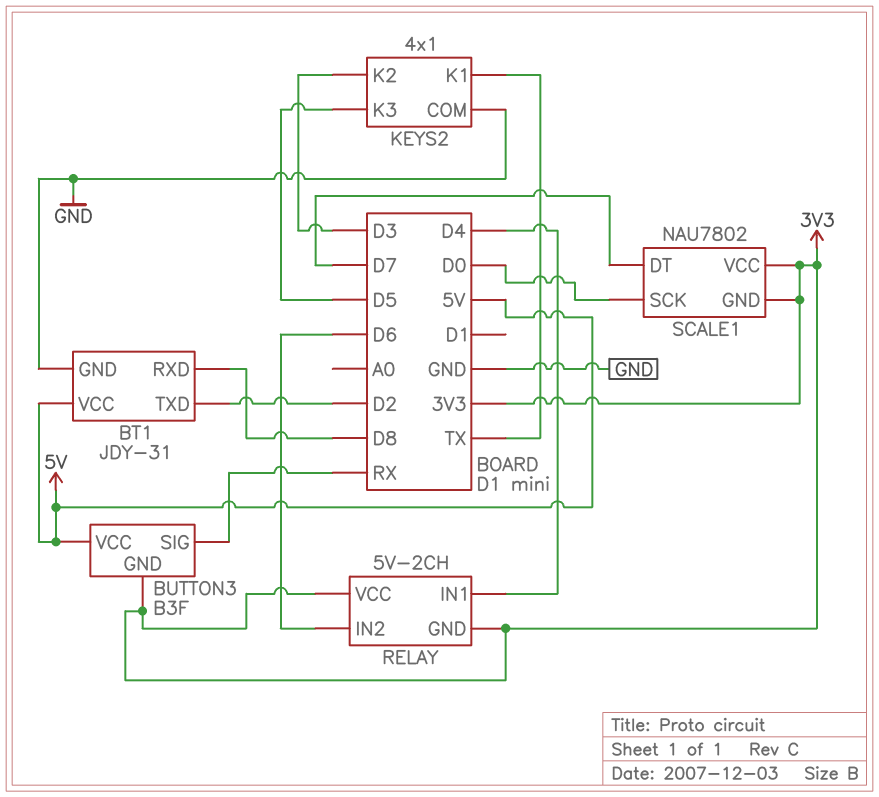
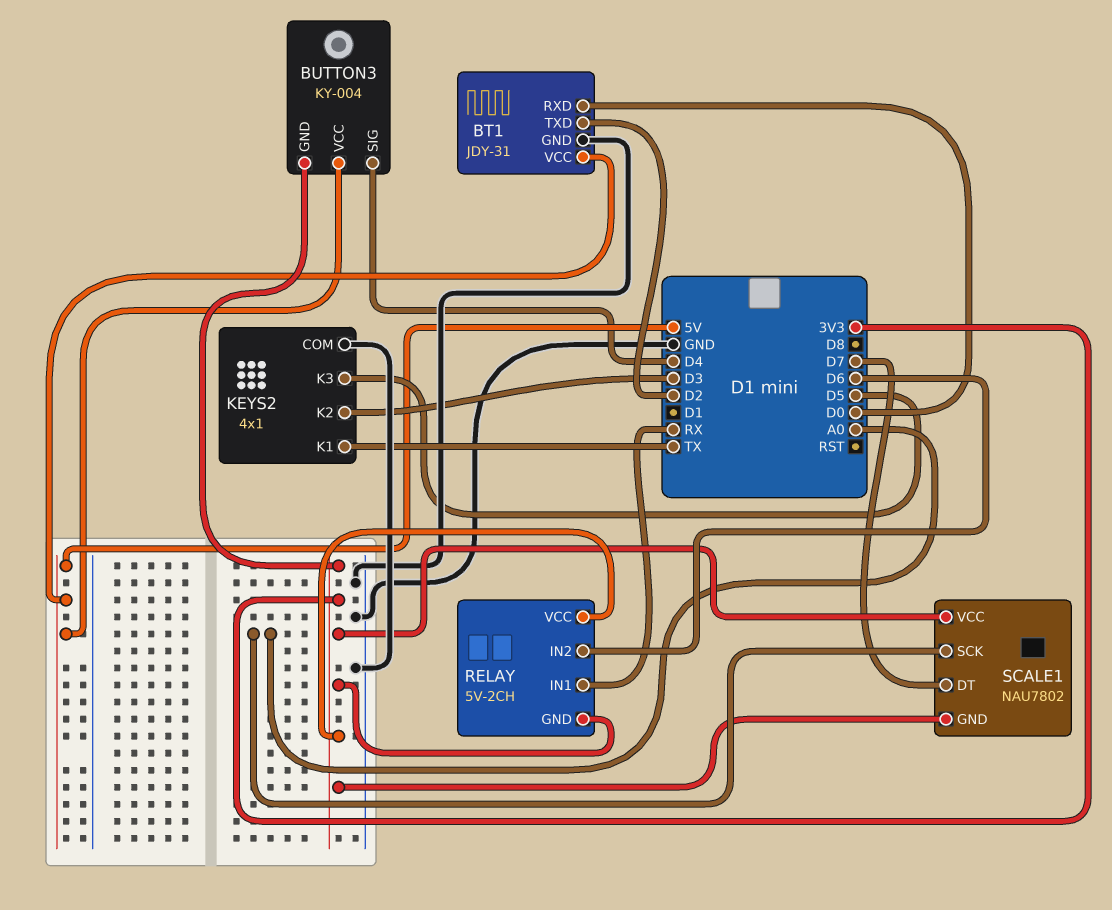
BT1 pin RXD: D8 -> D0
BUTTON3: B3F -> KY-004
BUTTON3 pin SIG: RX -> D4
RELAY pin IN1: D4 -> RX
SCALE1 pin SCK: D0 -> A0

